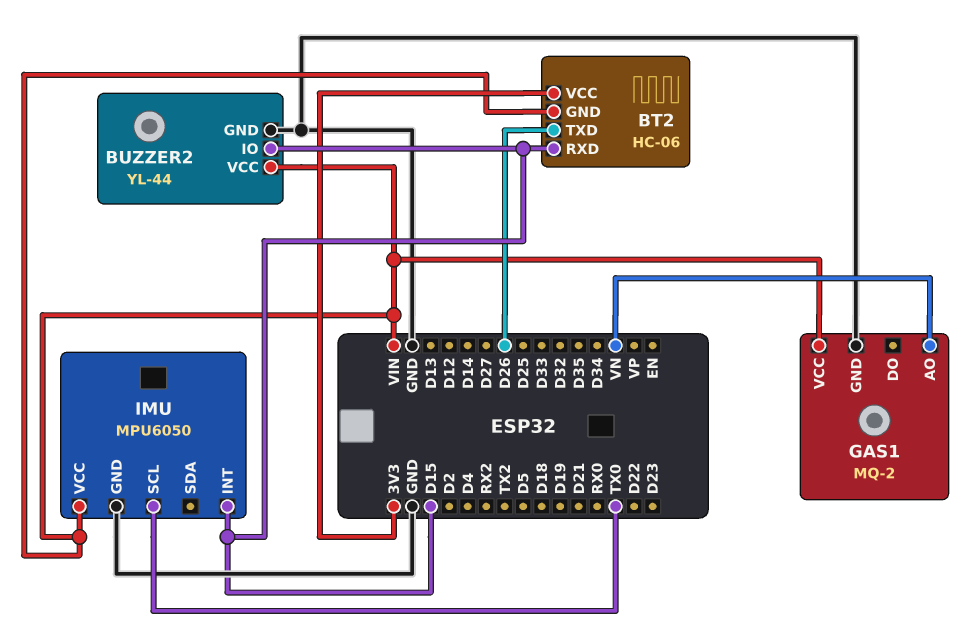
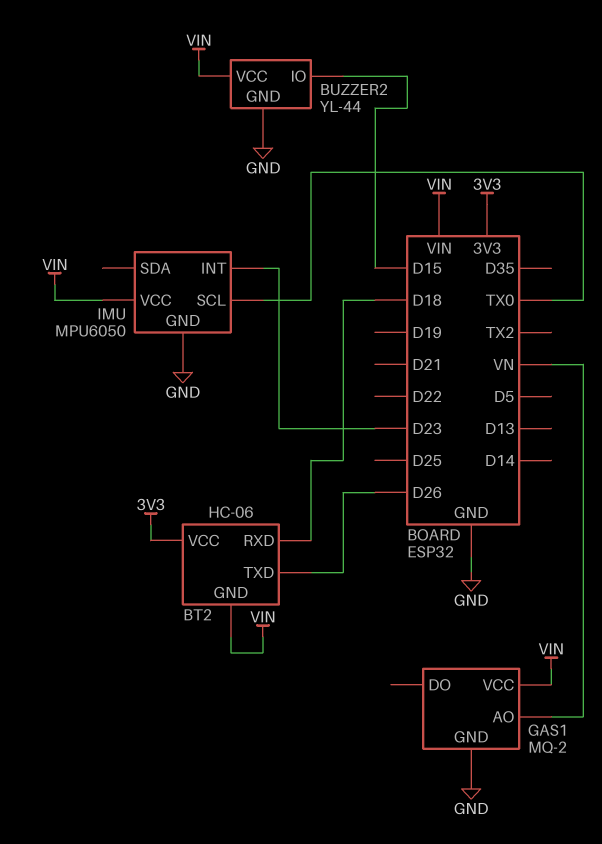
BT2 pin RXD: D15 -> D18
IMU pin INT: D15 -> D23

